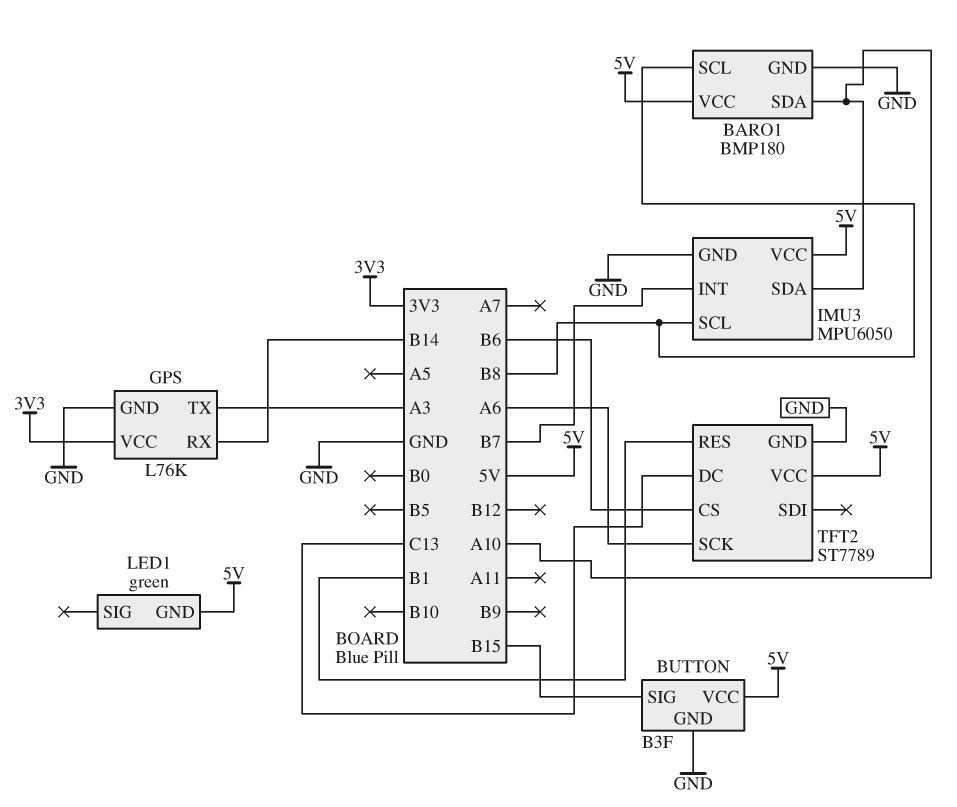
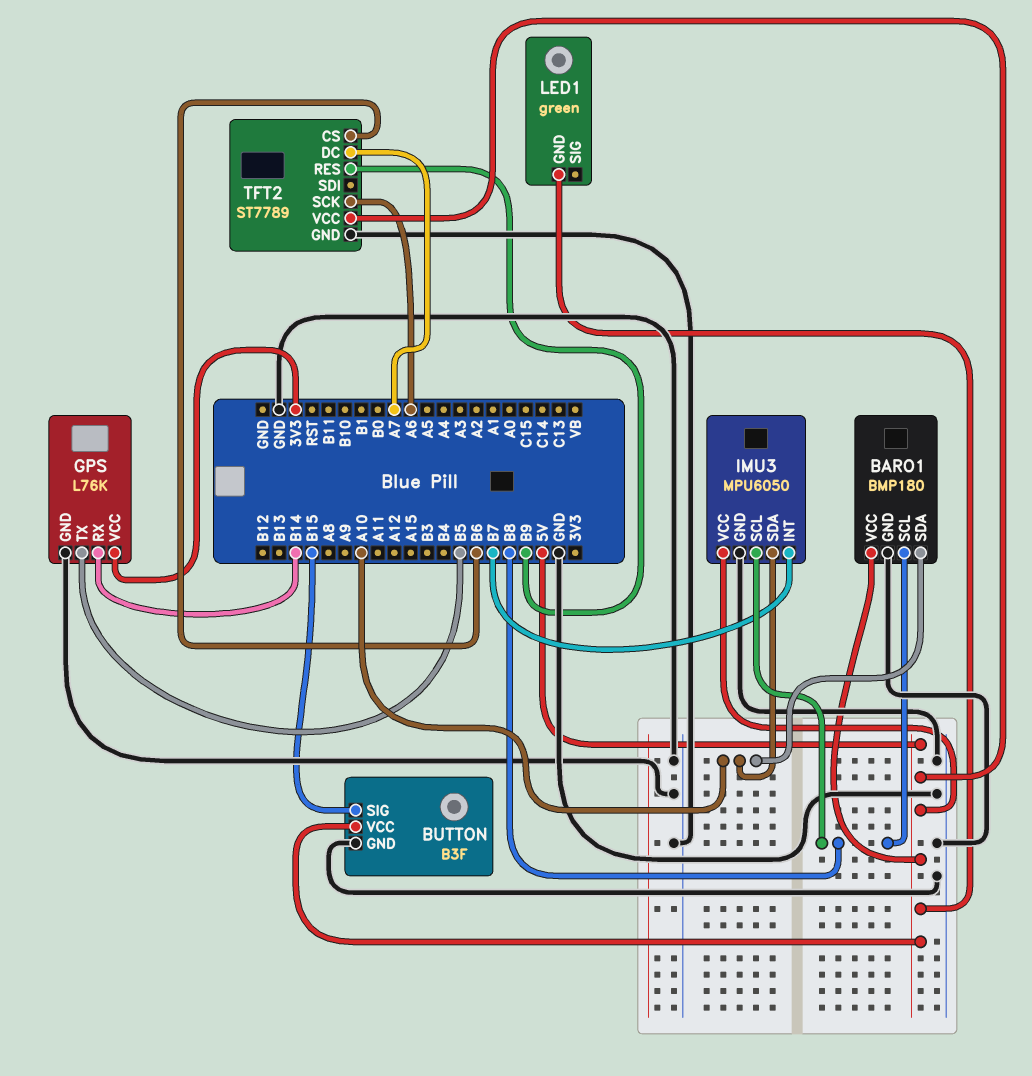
GPS pin TX: A3 -> B5
TFT2 pin DC: C13 -> A7
TFT2 pin RES: B1 -> B9

